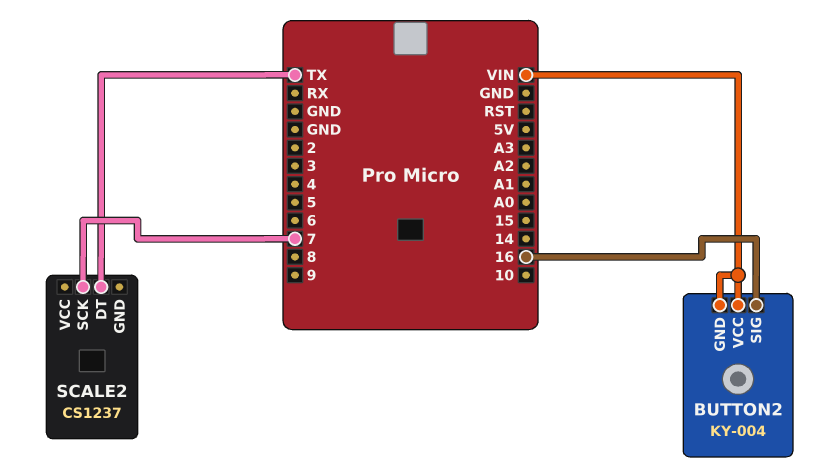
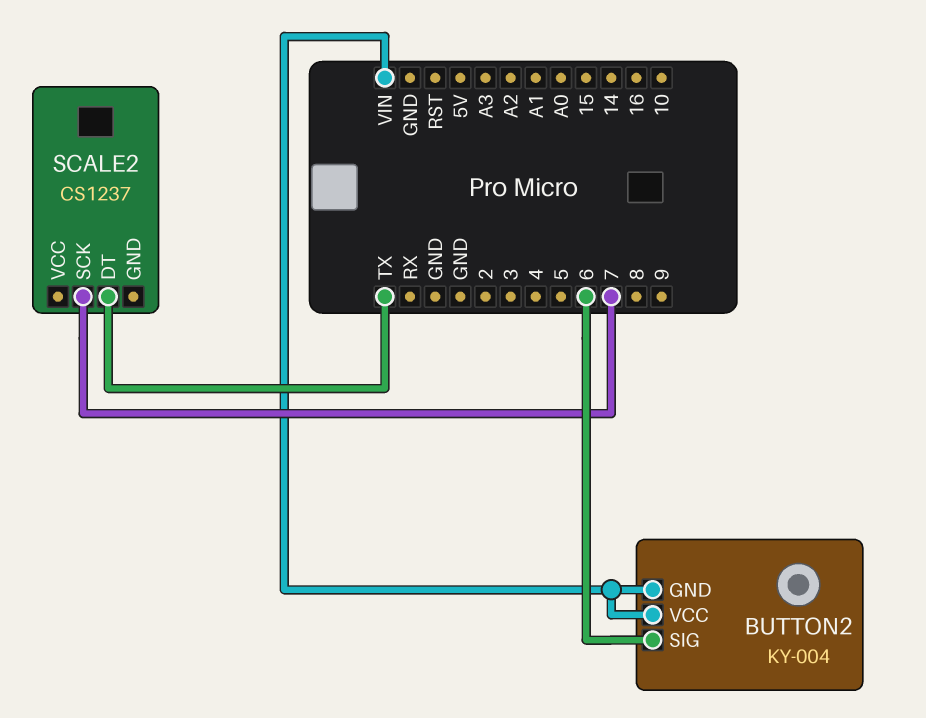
BUTTON2 pin SIG: 16 -> 6

